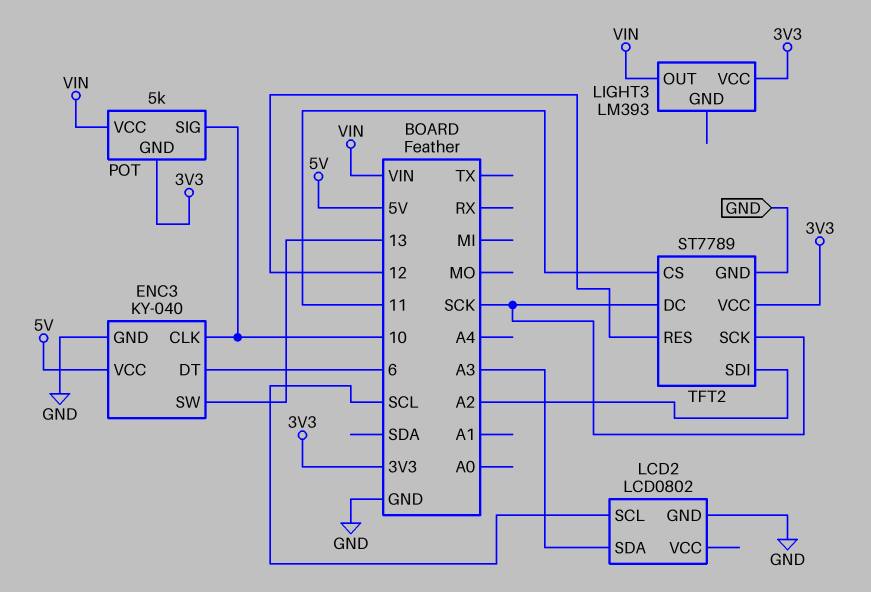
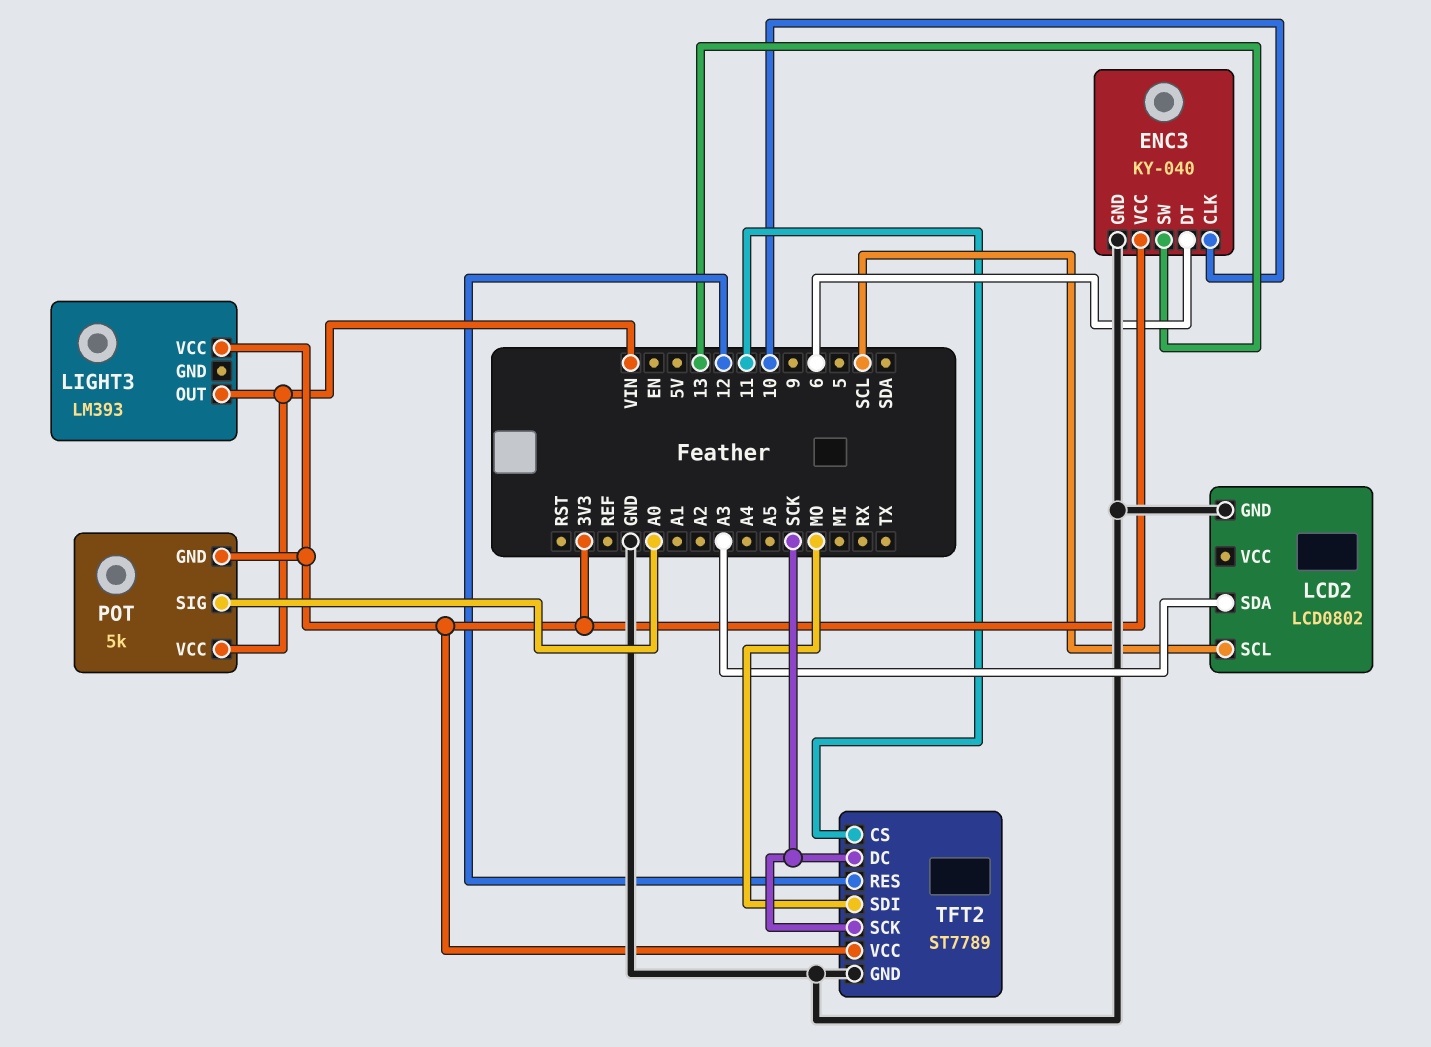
ENC3 pin VCC: 5V -> 3V3
POT pin SIG: 10 -> A0
TFT2 pin SDI: A2 -> MO

